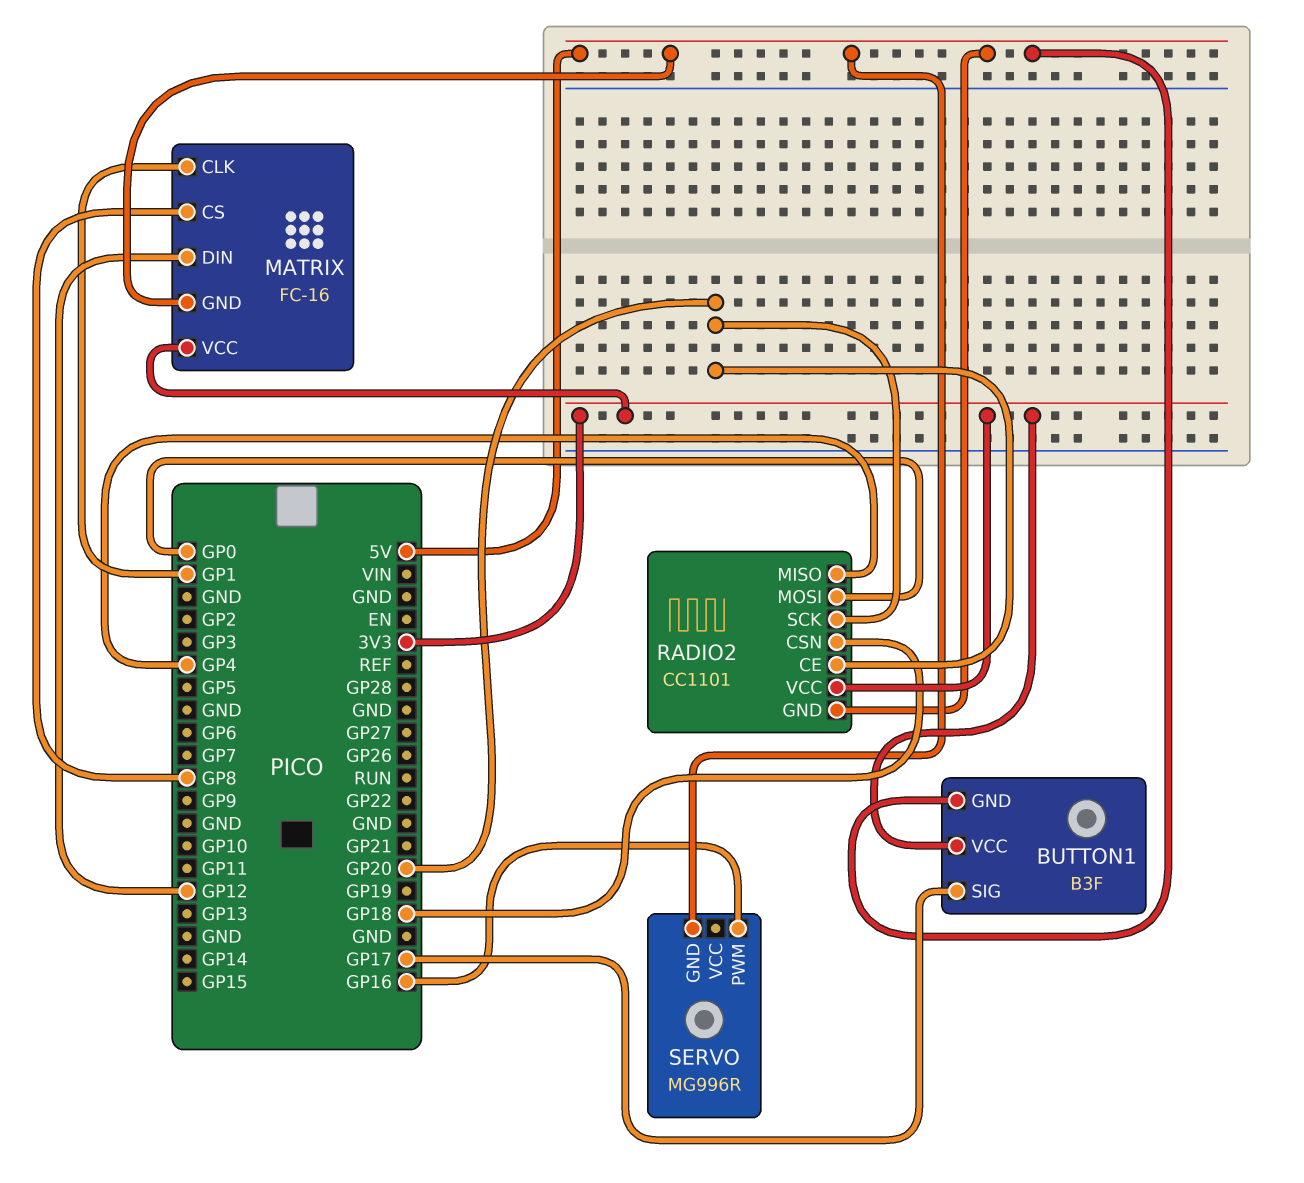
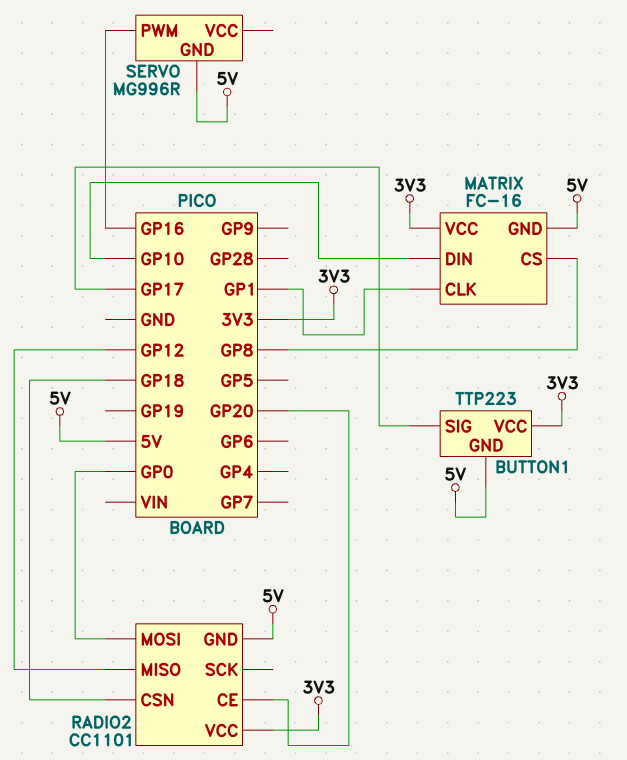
BUTTON1: B3F -> TTP223
MATRIX pin DIN: GP12 -> GP10
RADIO2 pin MISO: GP4 -> GP12
RADIO2 pin SCK: GP20 -> none

